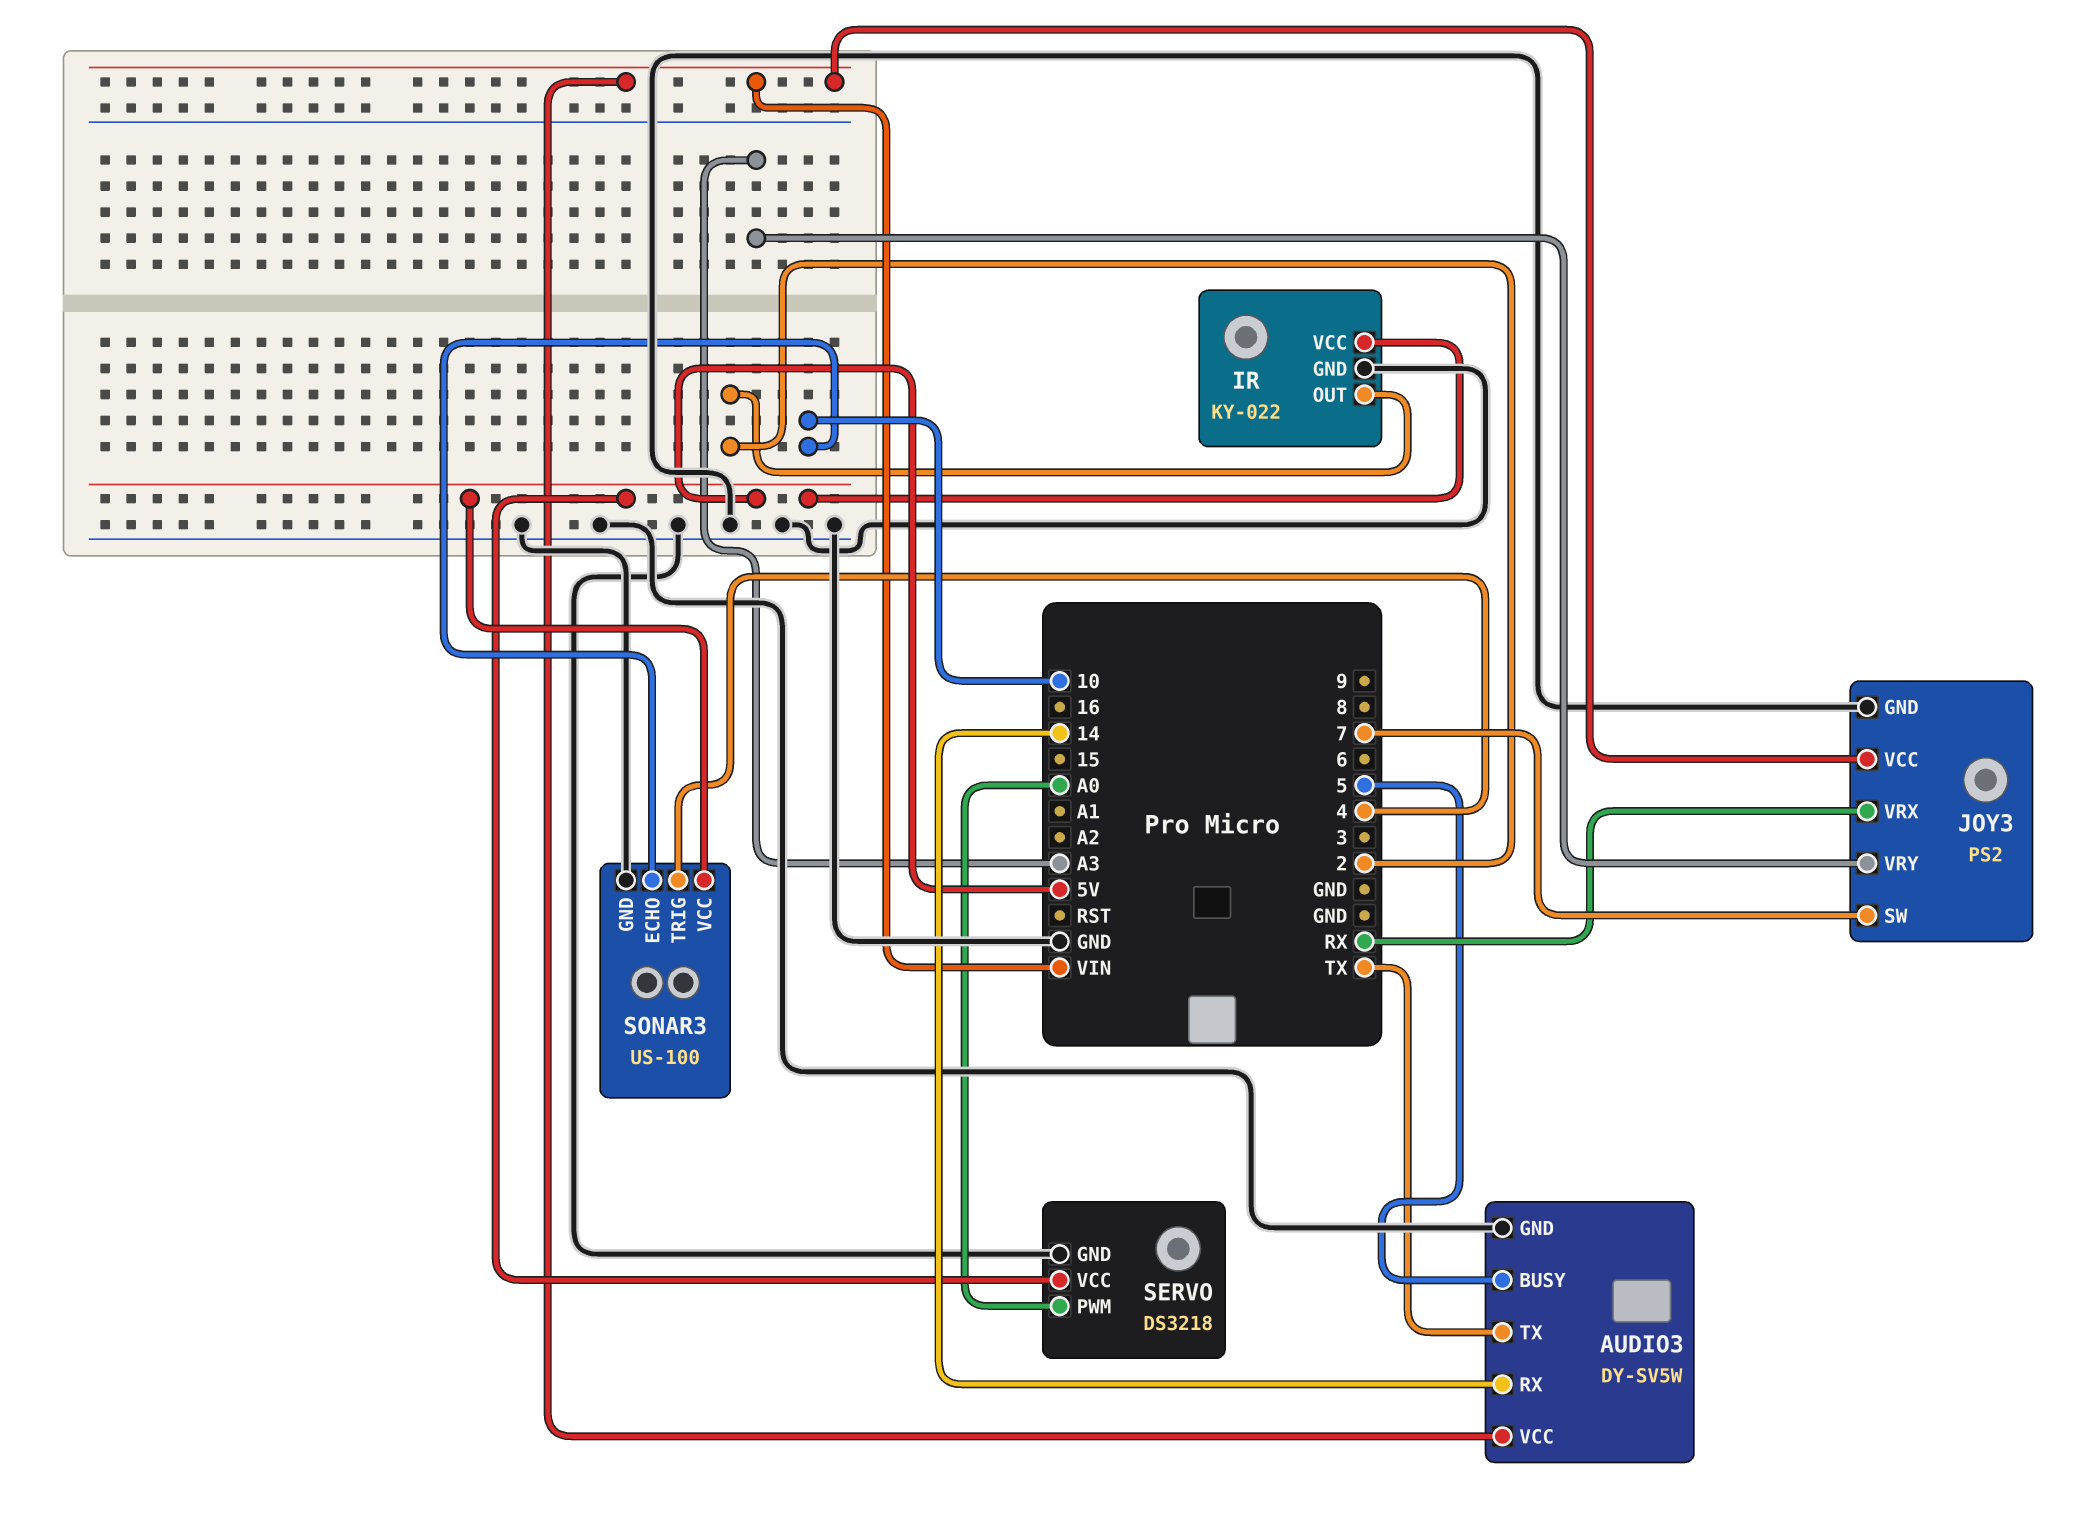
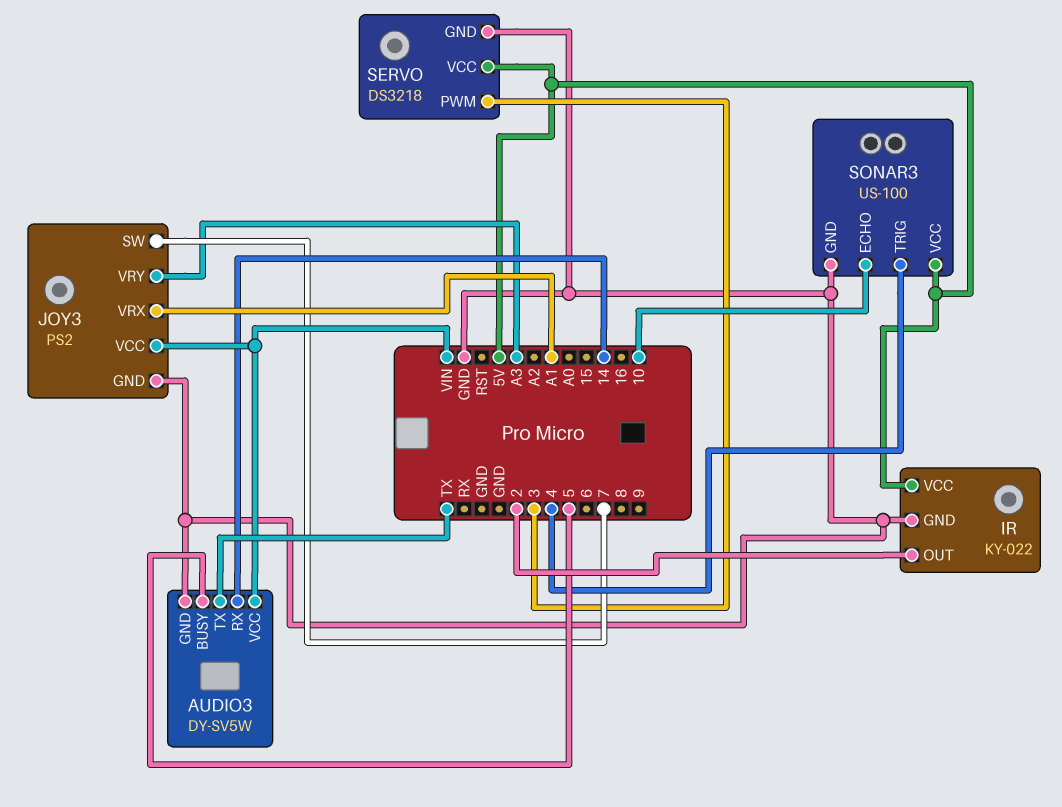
JOY3 pin VRX: RX -> A1
SERVO pin PWM: A0 -> 3

